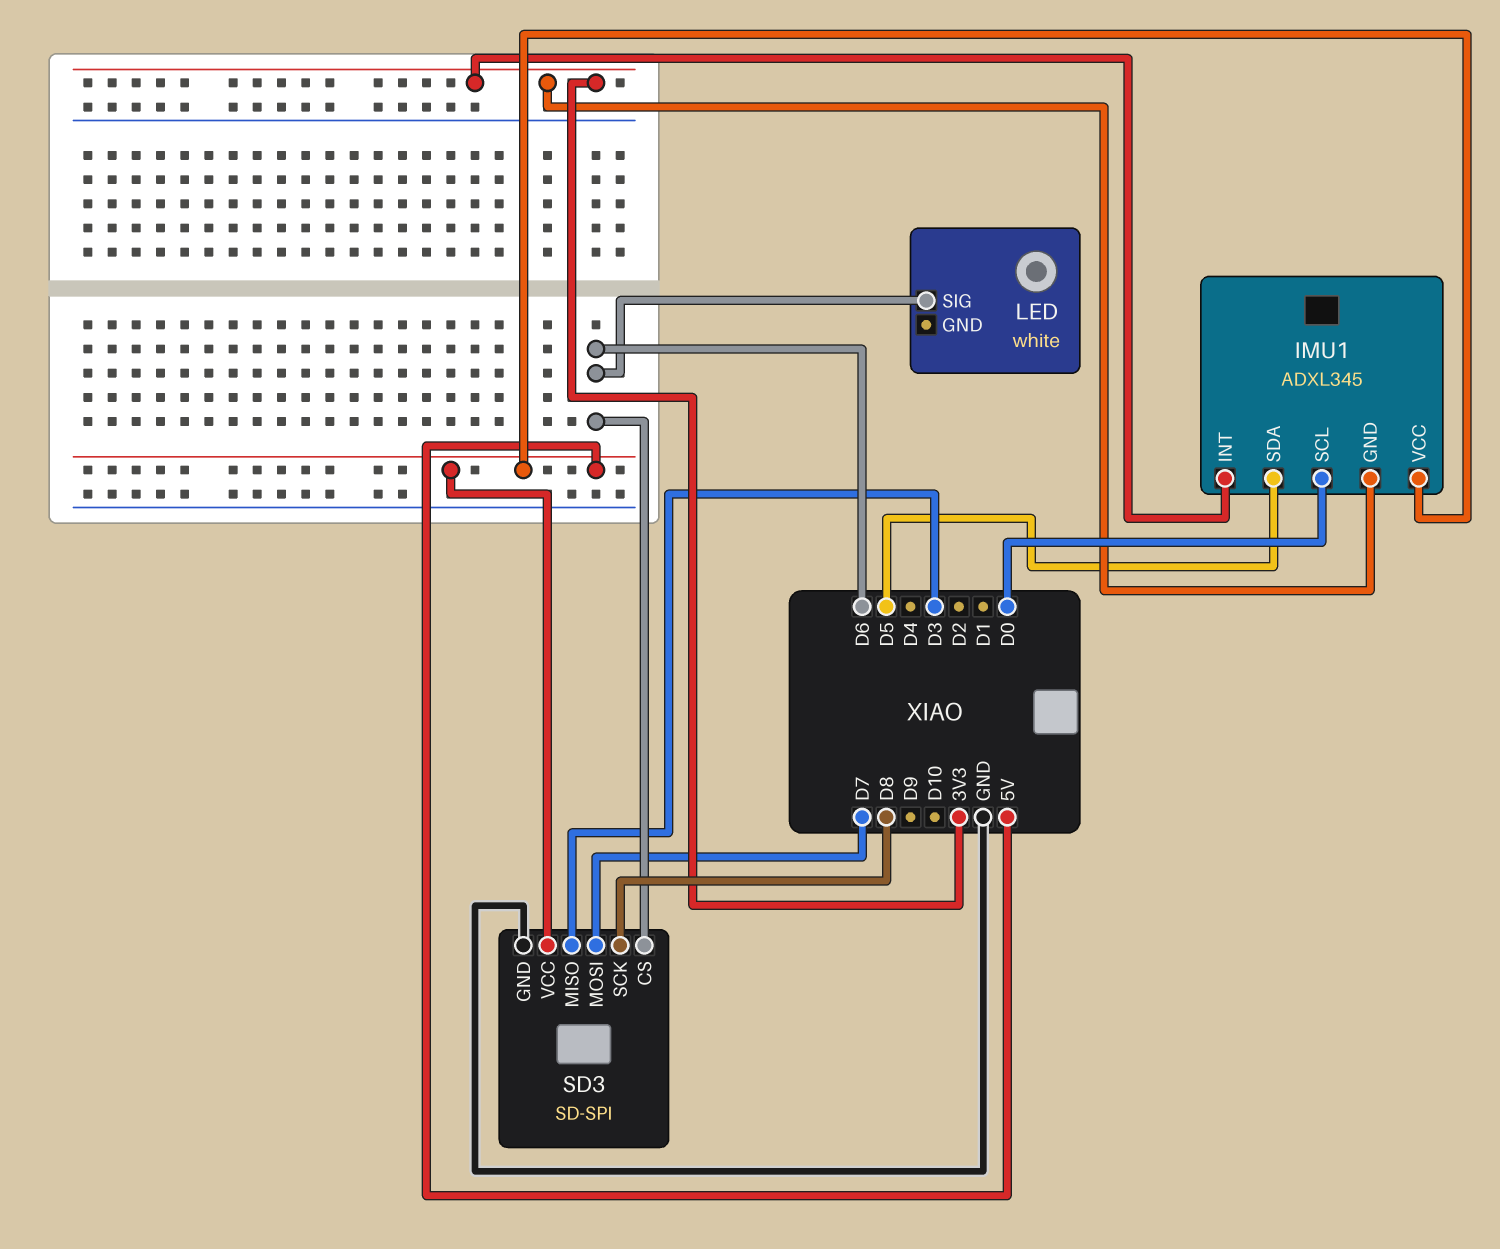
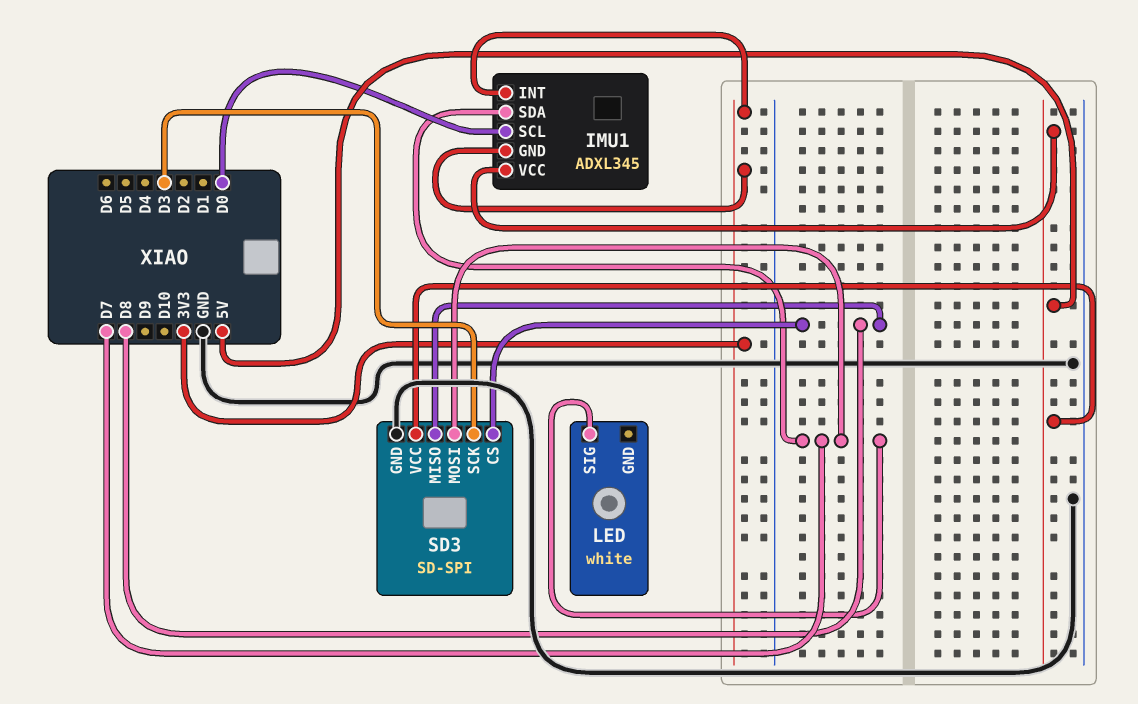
IMU1 pin SDA: D5 -> D7
LED pin SIG: D6 -> D7
SD3 pin CS: D6 -> D8
SD3 pin MISO: D3 -> D8
SD3 pin SCK: D8 -> D3

